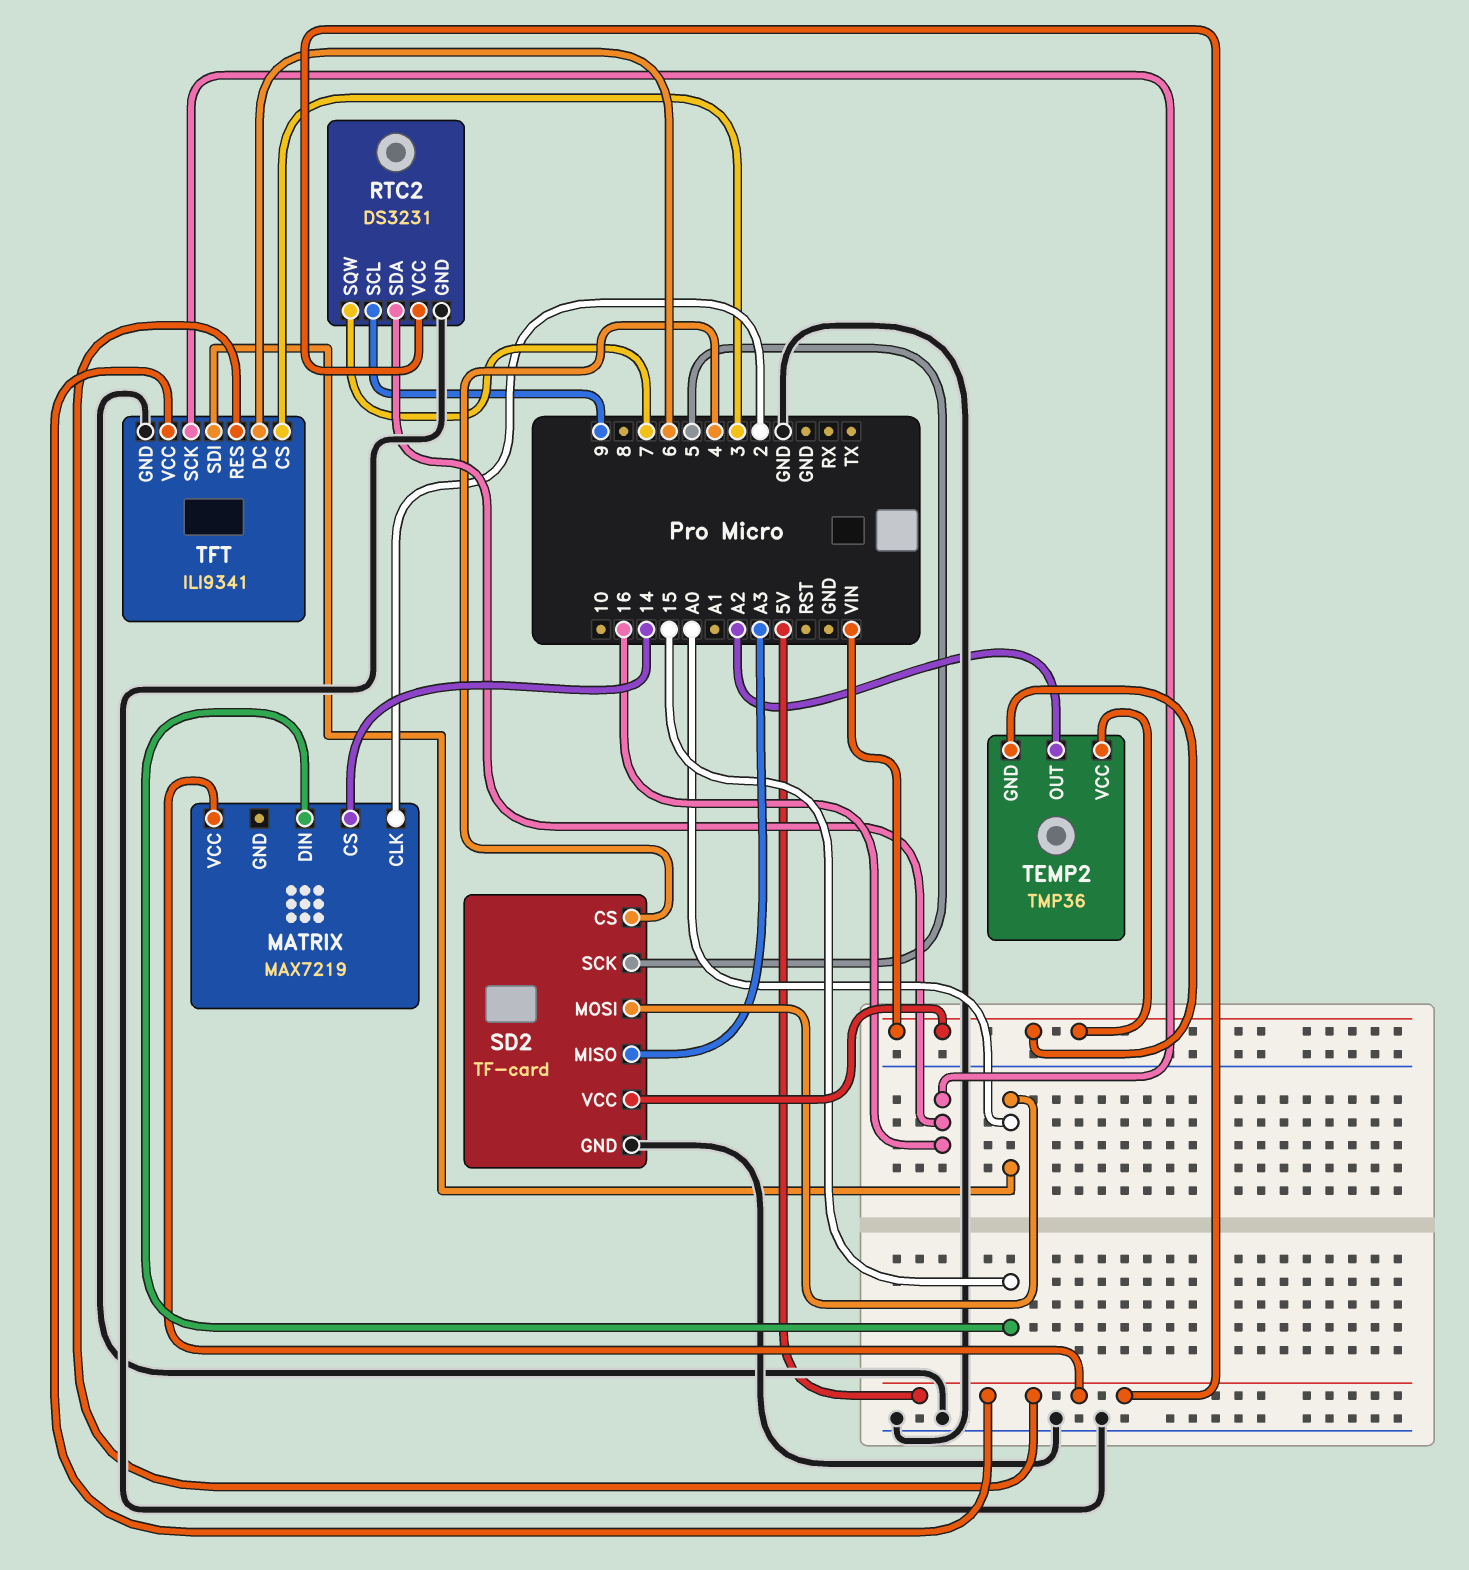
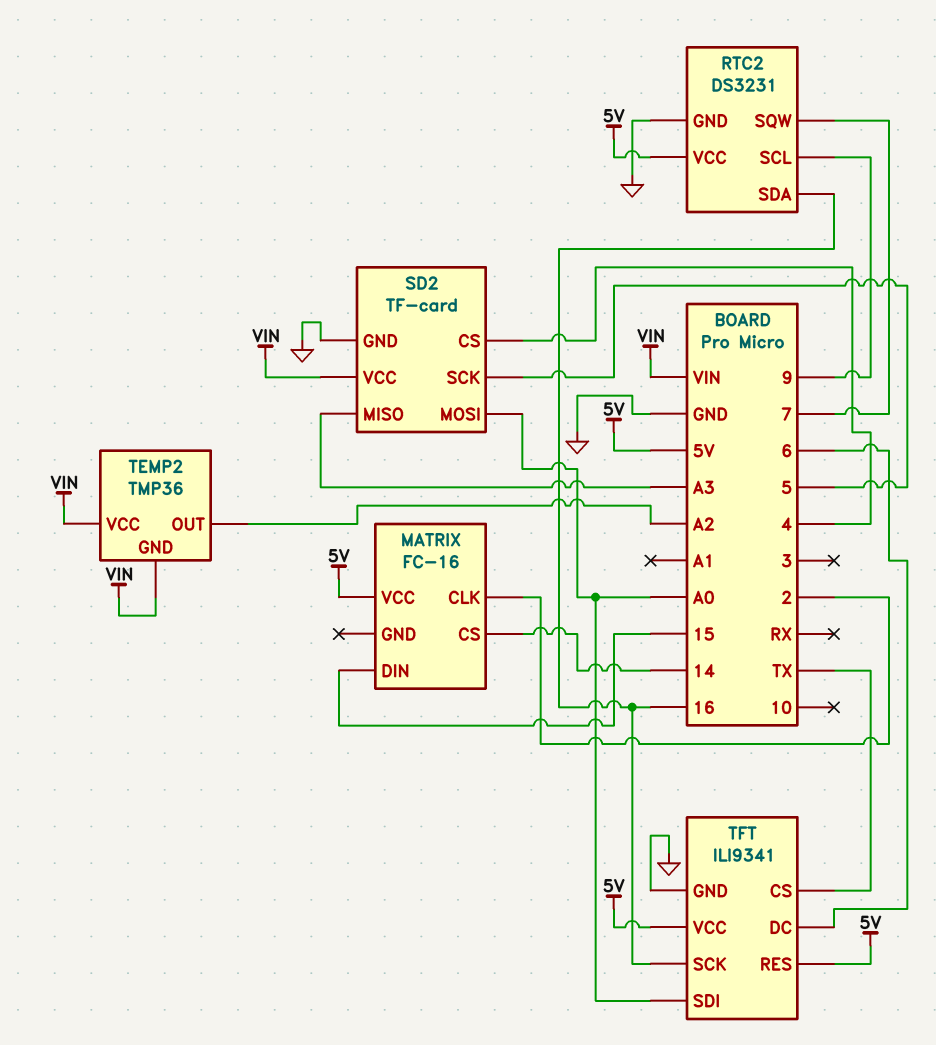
MATRIX: MAX7219 -> FC-16
TFT pin CS: 3 -> TX

